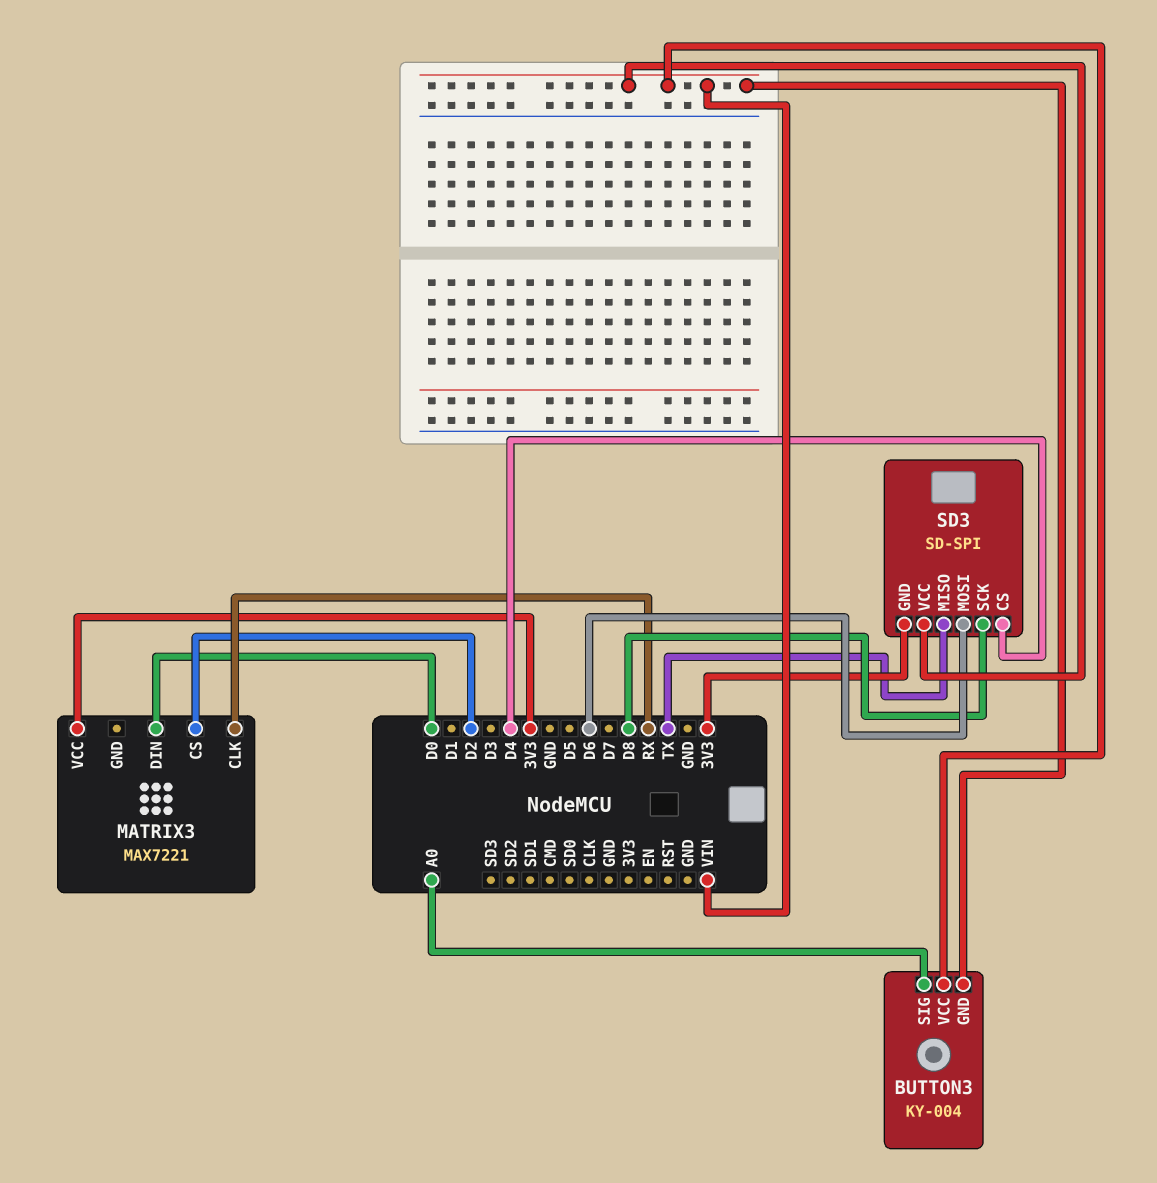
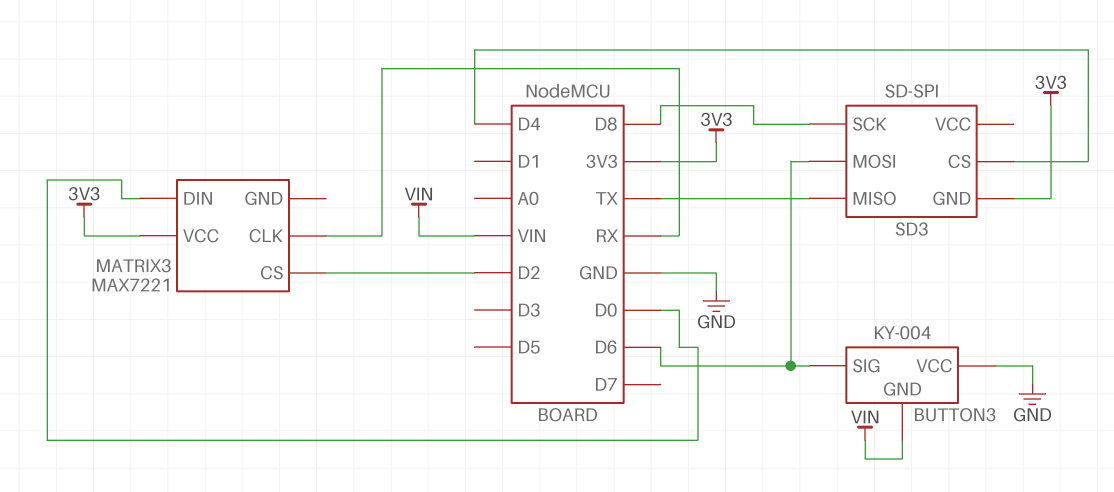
BUTTON3 pin SIG: A0 -> D6
BUTTON3 pin VCC: VIN -> GND
SD3 pin VCC: VIN -> none

